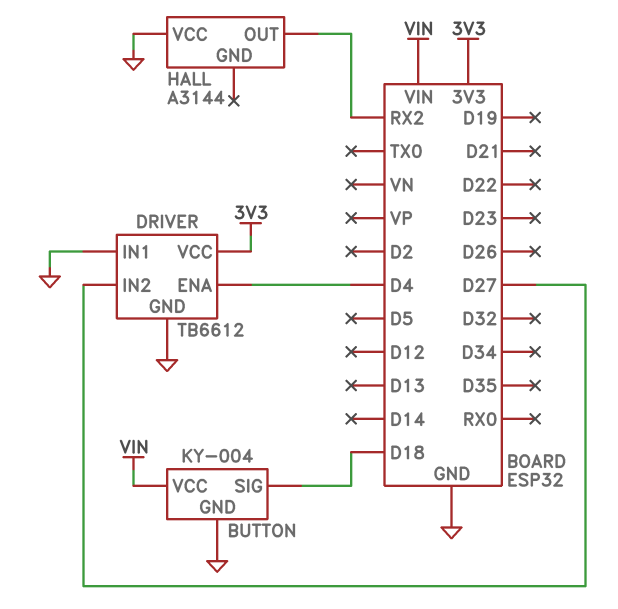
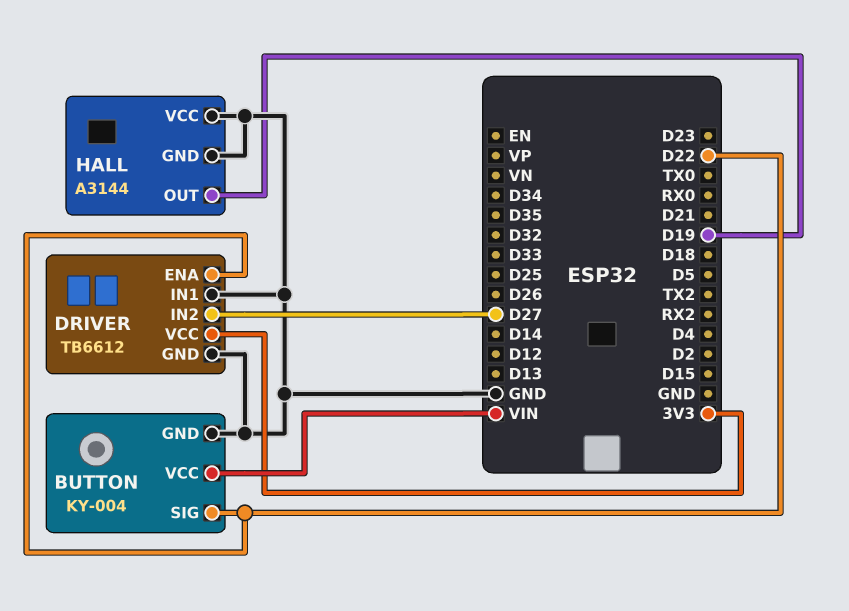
BUTTON pin SIG: D18 -> D22
DRIVER pin ENA: D4 -> D22
HALL pin GND: none -> GND
HALL pin OUT: RX2 -> D19

